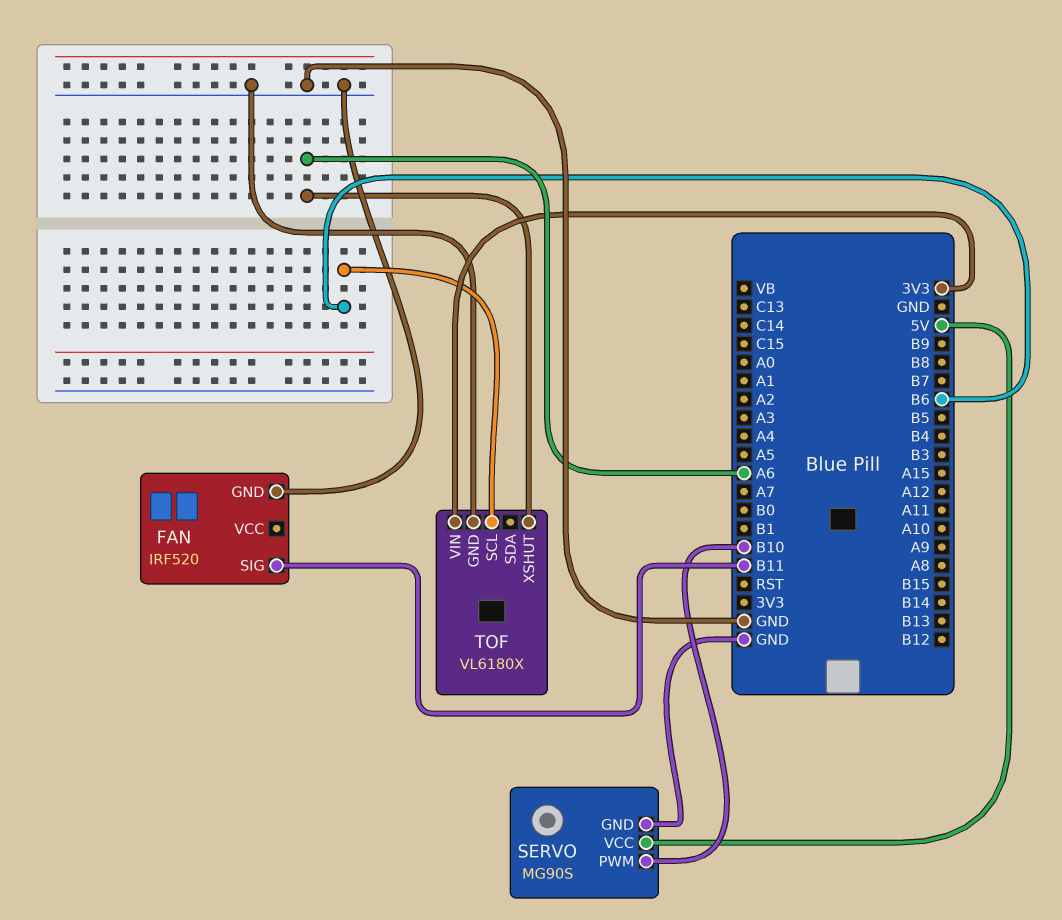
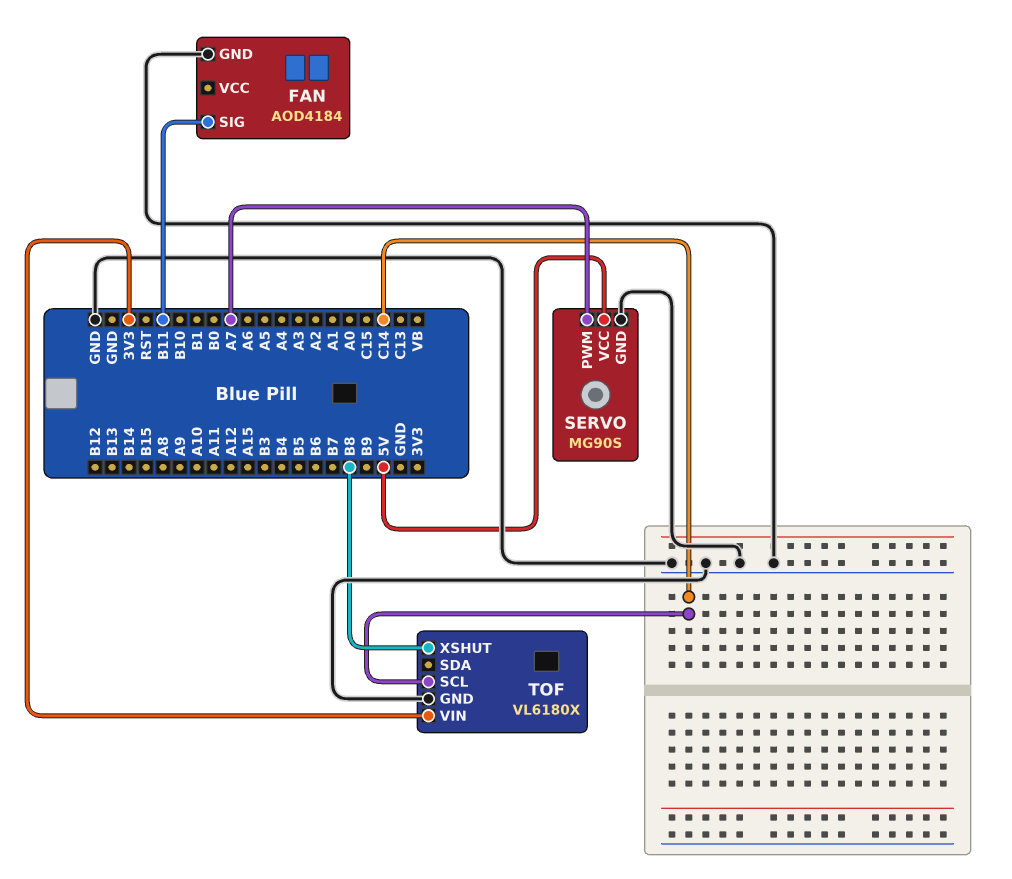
FAN: IRF520 -> AOD4184
SERVO pin PWM: B10 -> A7
TOF pin SCL: B6 -> C14
TOF pin XSHUT: A6 -> B8

